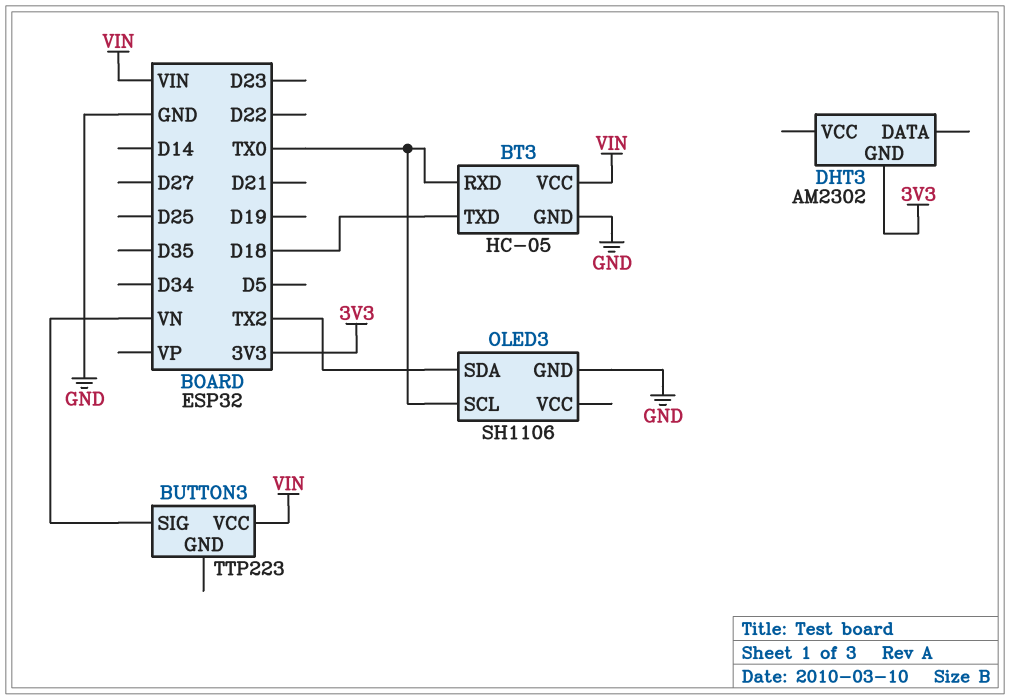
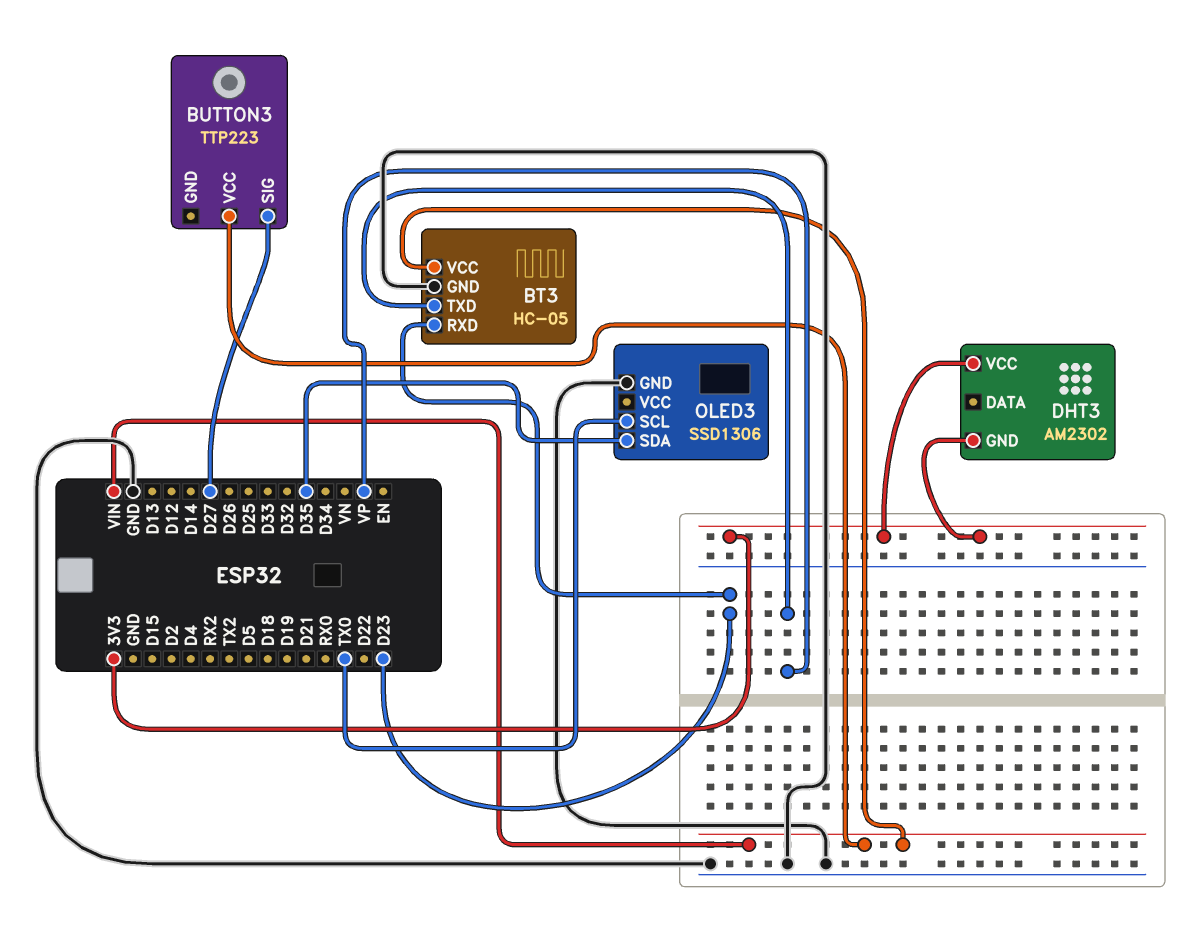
BT3 pin RXD: TX0 -> D23
BT3 pin TXD: D18 -> VP
BUTTON3 pin SIG: VN -> D27
DHT3 pin VCC: none -> 3V3
OLED3: SH1106 -> SSD1306
OLED3 pin SDA: TX2 -> D35

